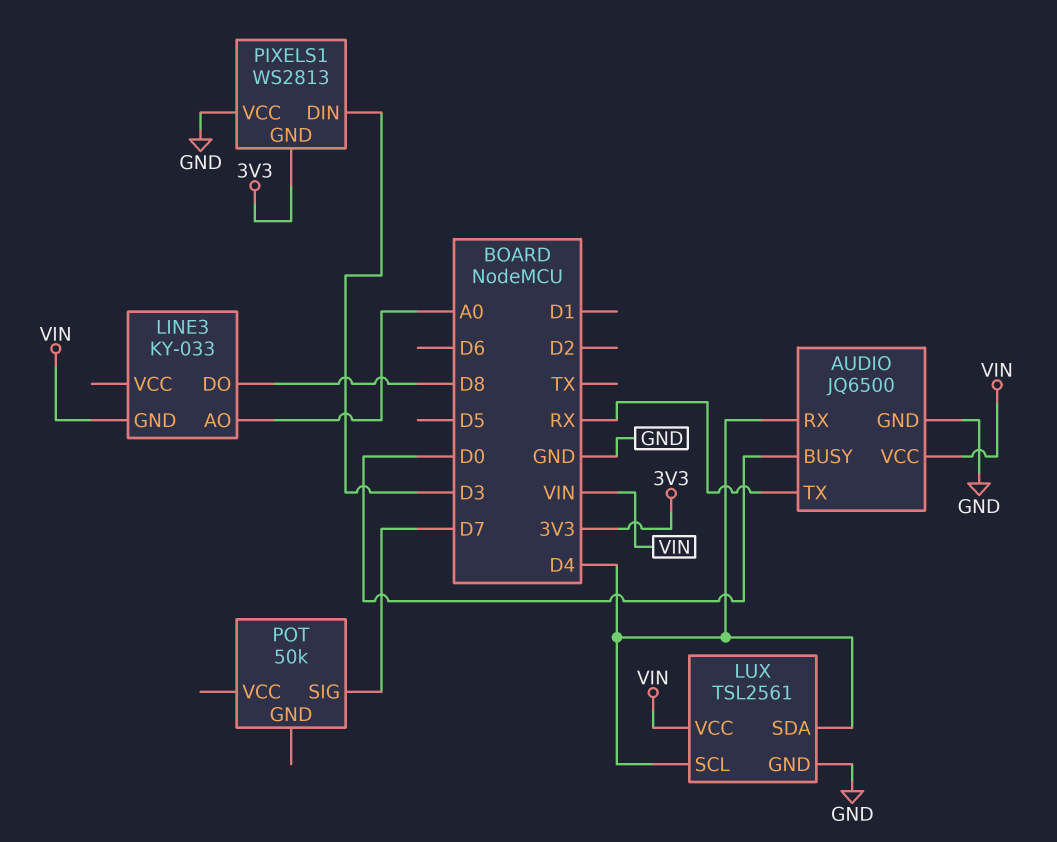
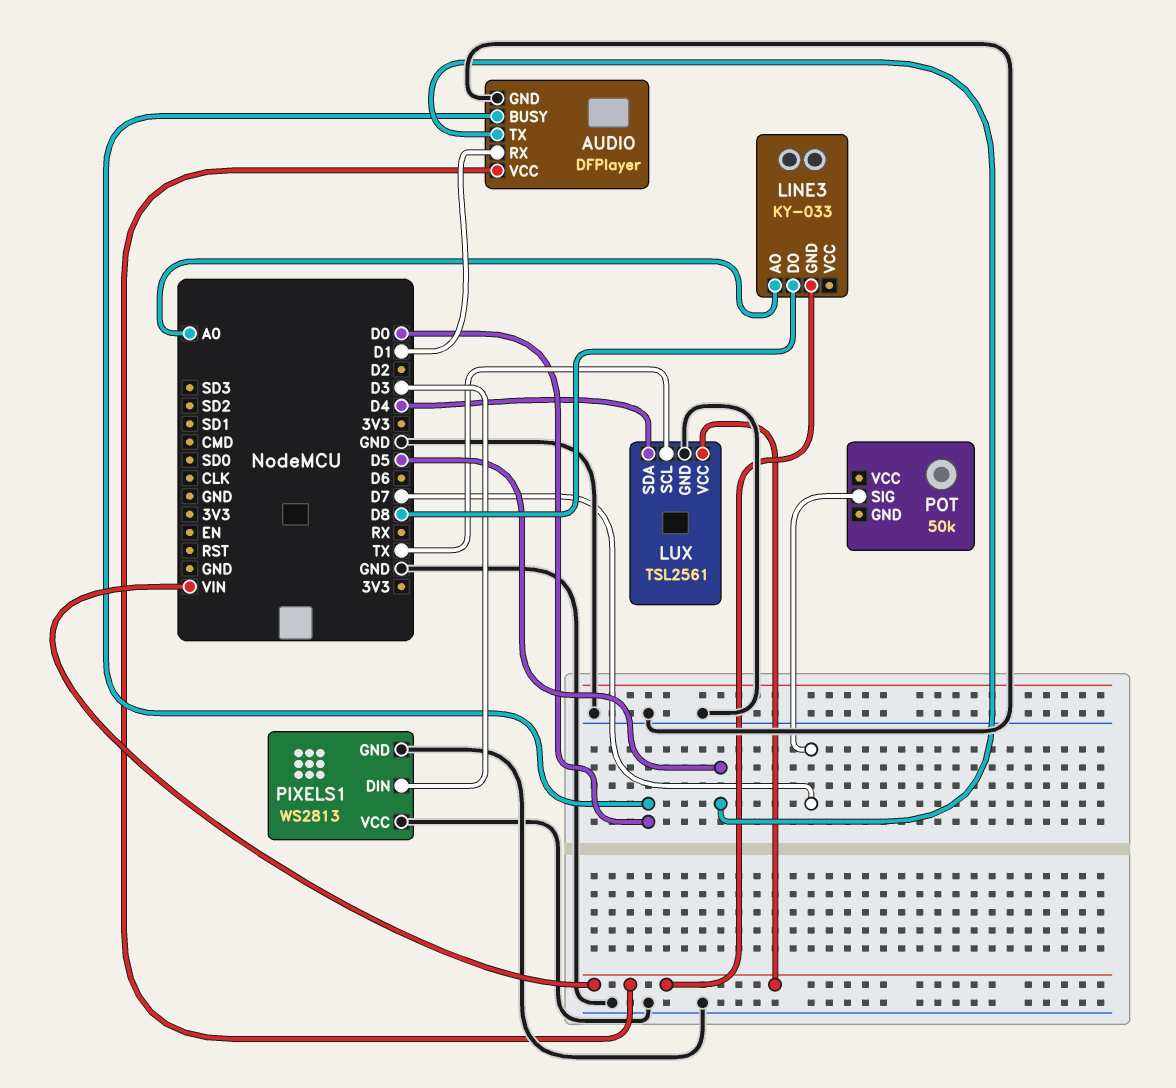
AUDIO: JQ6500 -> DFPlayer
AUDIO pin RX: D4 -> D1
AUDIO pin TX: RX -> D5
LUX pin SCL: D4 -> TX
PIXELS1 pin GND: 3V3 -> GND

